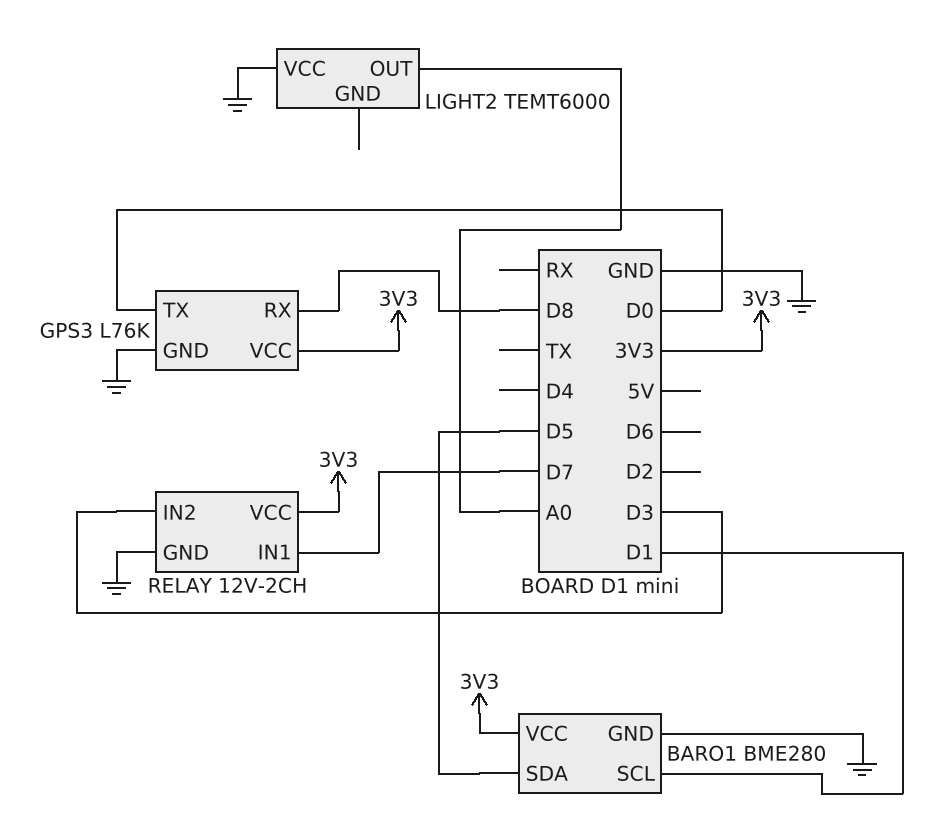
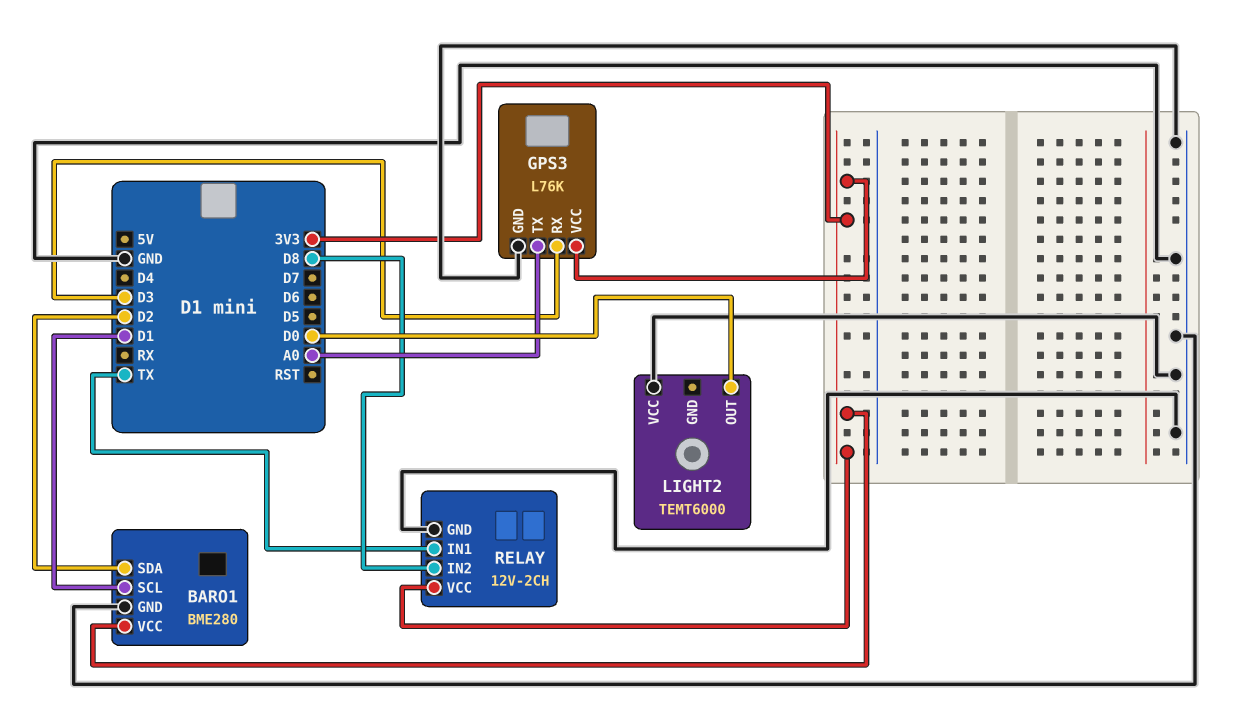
BARO1 pin SDA: D5 -> D2
GPS3 pin RX: D8 -> D3
GPS3 pin TX: D0 -> A0
LIGHT2 pin OUT: A0 -> D0
RELAY pin IN1: D7 -> TX
RELAY pin IN2: D3 -> D8

